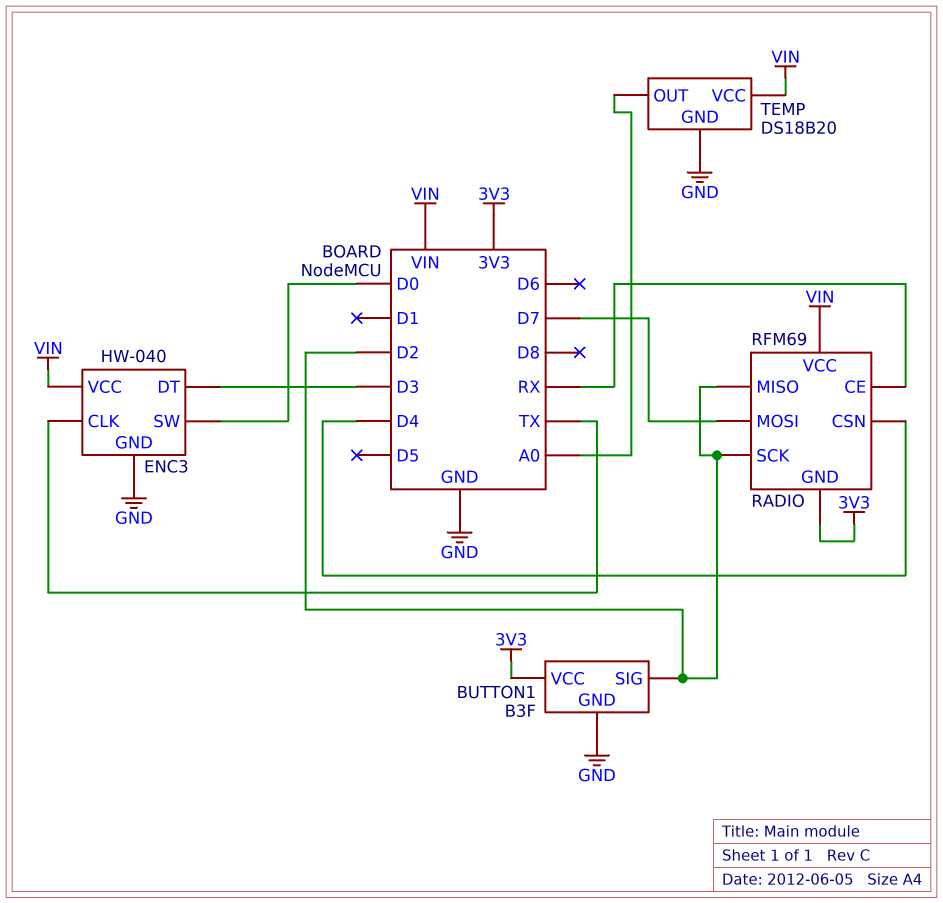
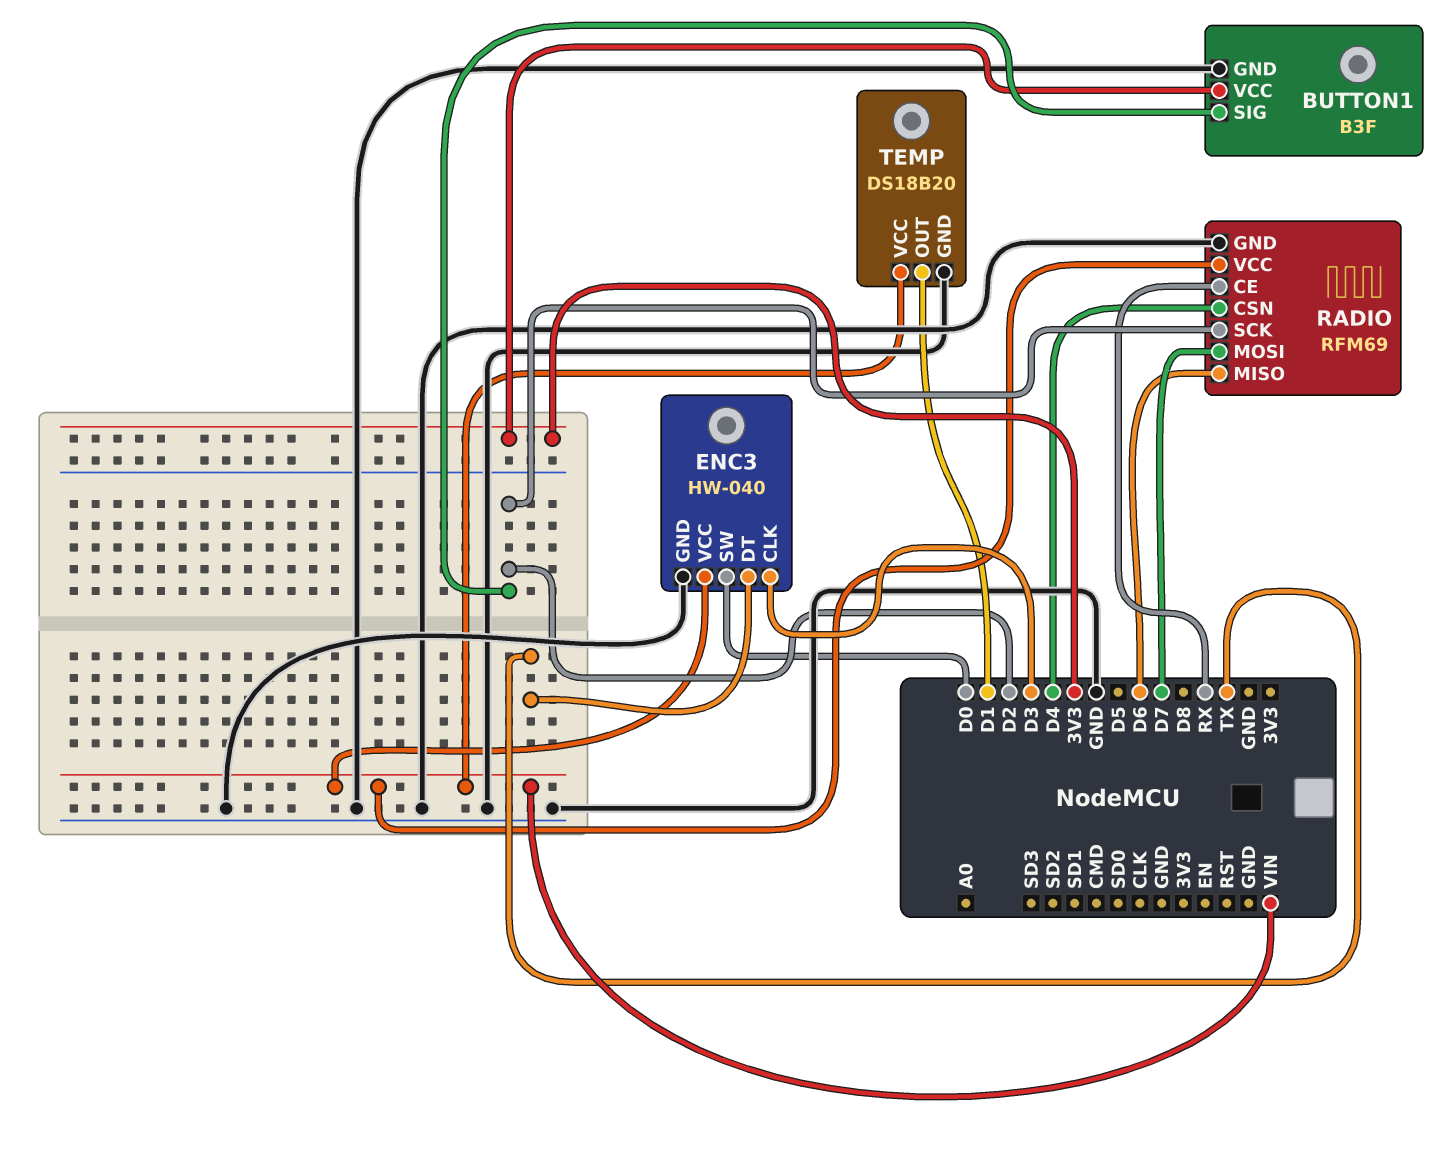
ENC3 pin CLK: TX -> D3
ENC3 pin DT: D3 -> TX
RADIO pin GND: 3V3 -> GND
RADIO pin MISO: D2 -> D6
TEMP pin OUT: A0 -> D1

